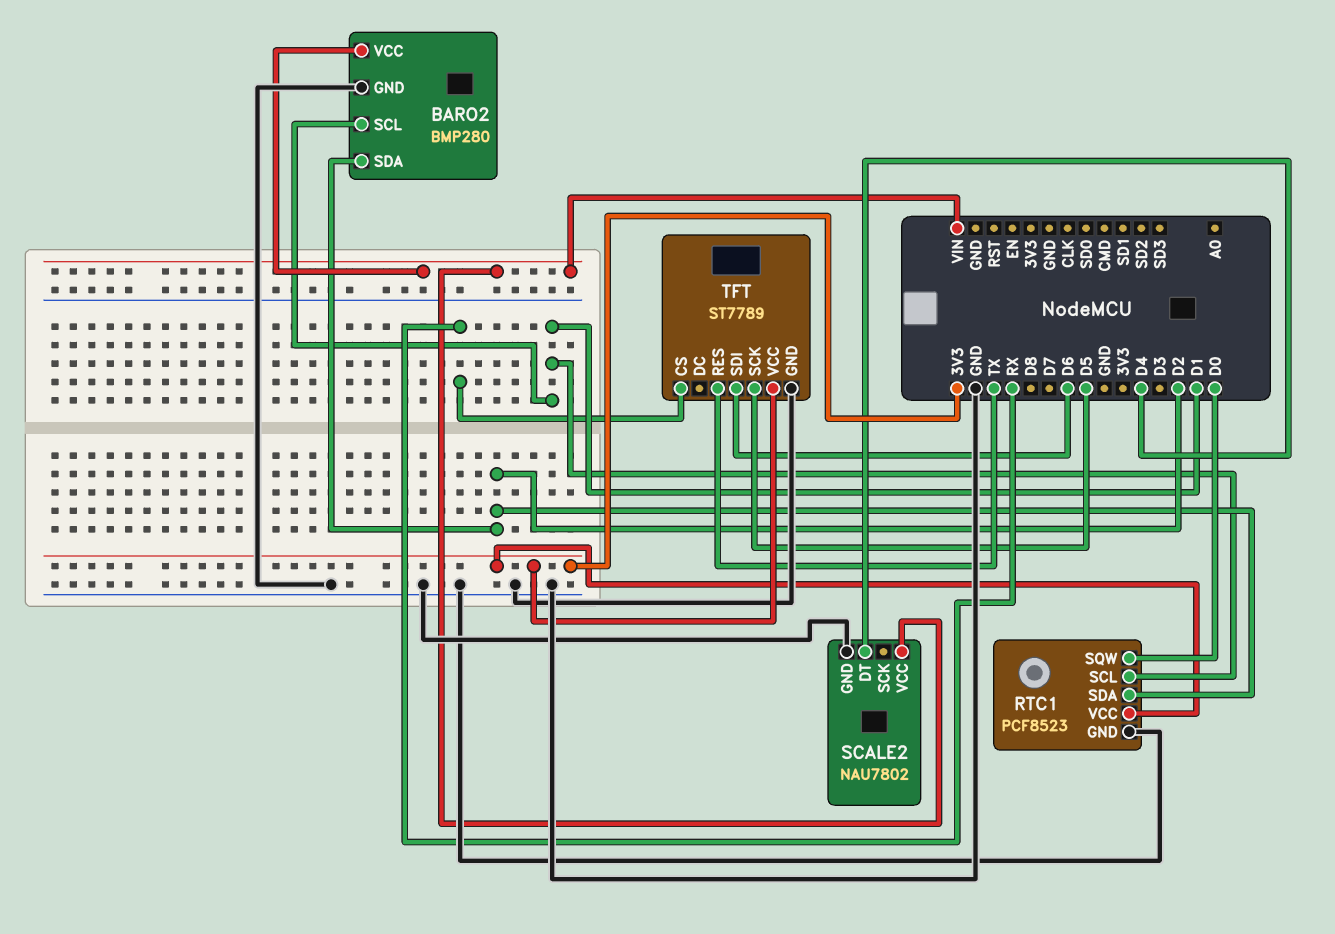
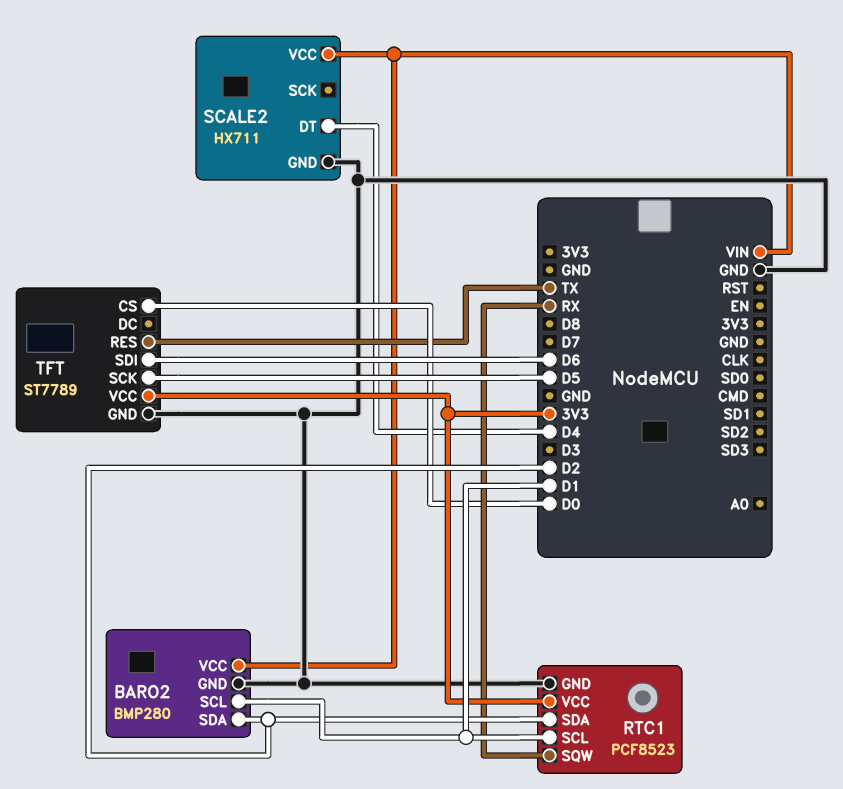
RTC1 pin SQW: D0 -> RX
SCALE2: NAU7802 -> HX711
TFT pin CS: RX -> D0

